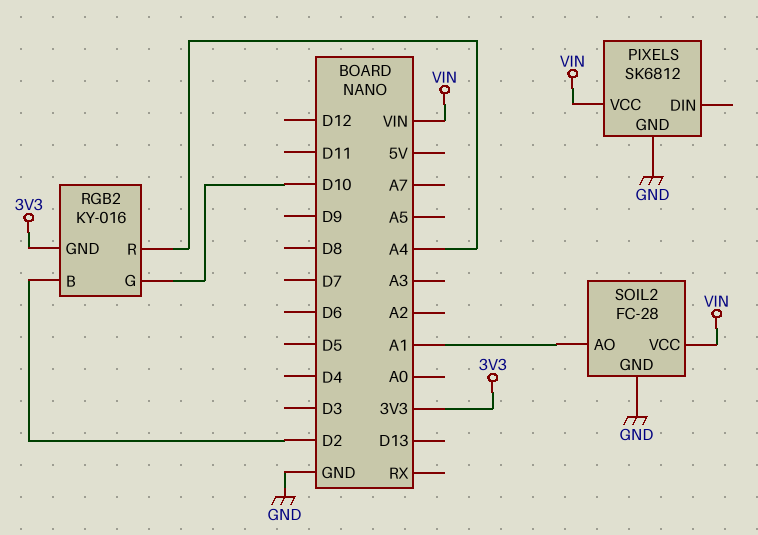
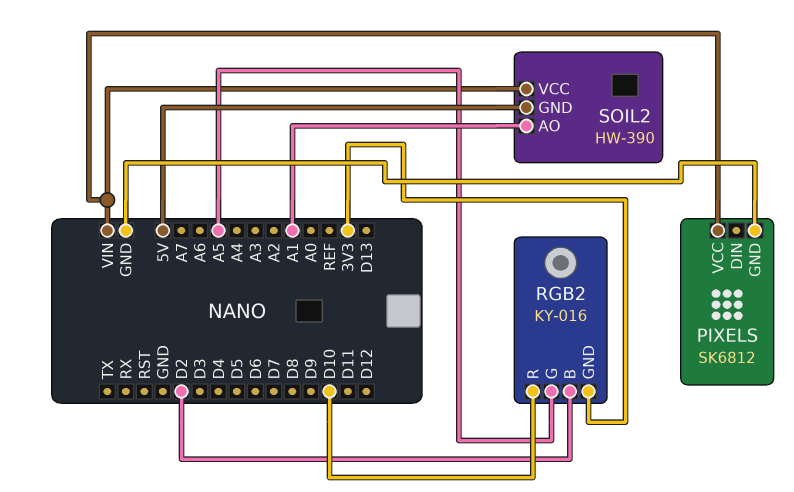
RGB2 pin G: D10 -> A5
RGB2 pin R: A4 -> D10
SOIL2: FC-28 -> HW-390
SOIL2 pin GND: GND -> 5V

